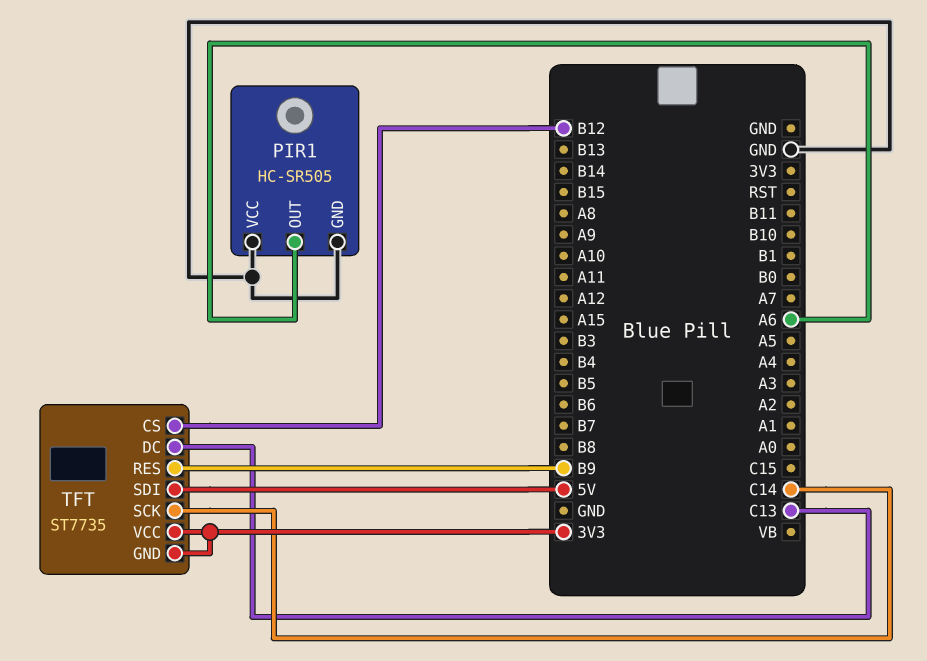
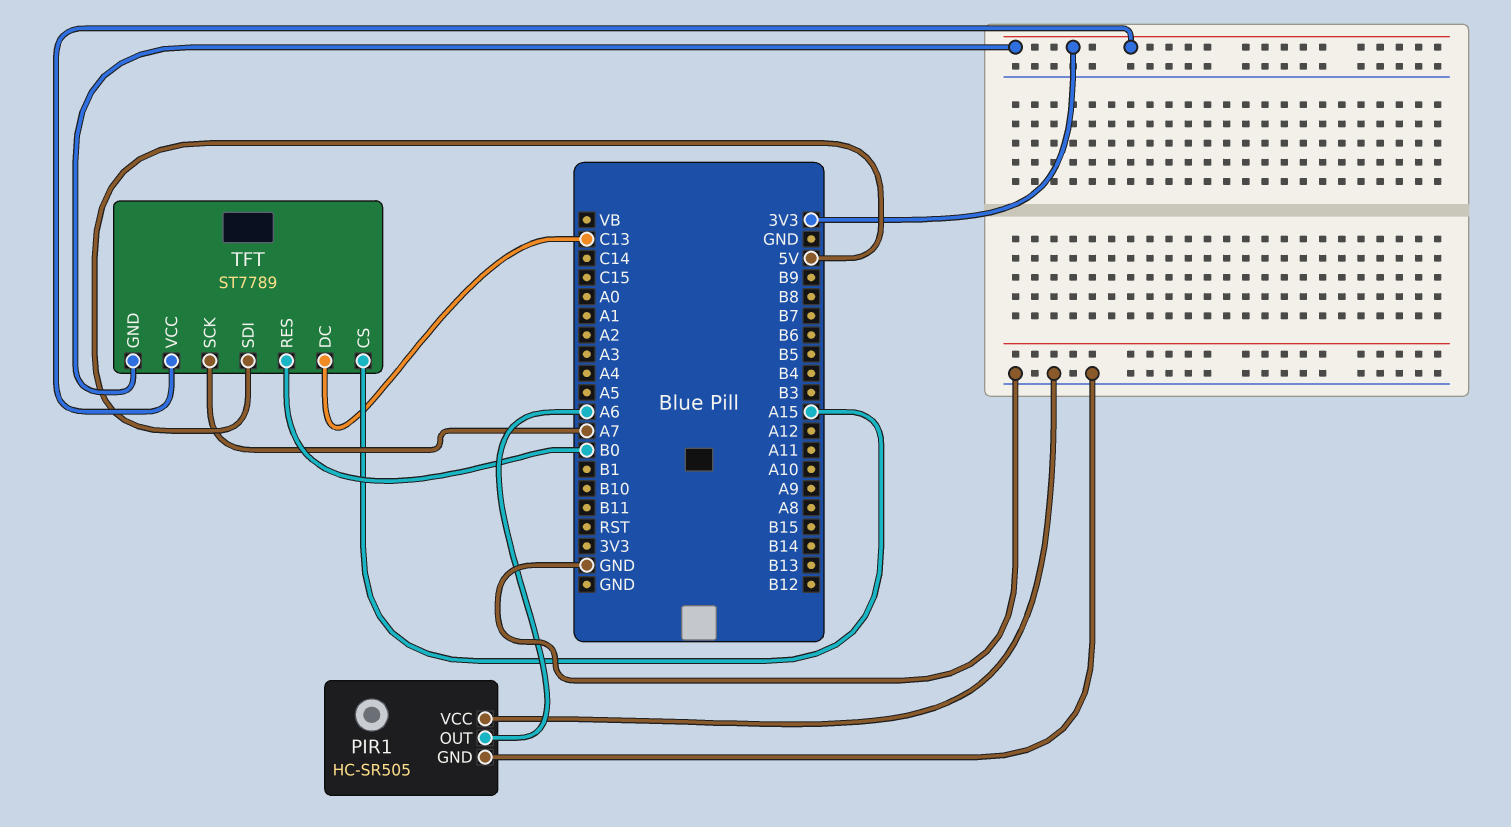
TFT: ST7735 -> ST7789
TFT pin CS: B12 -> A15
TFT pin RES: B9 -> B0
TFT pin SCK: C14 -> A7

